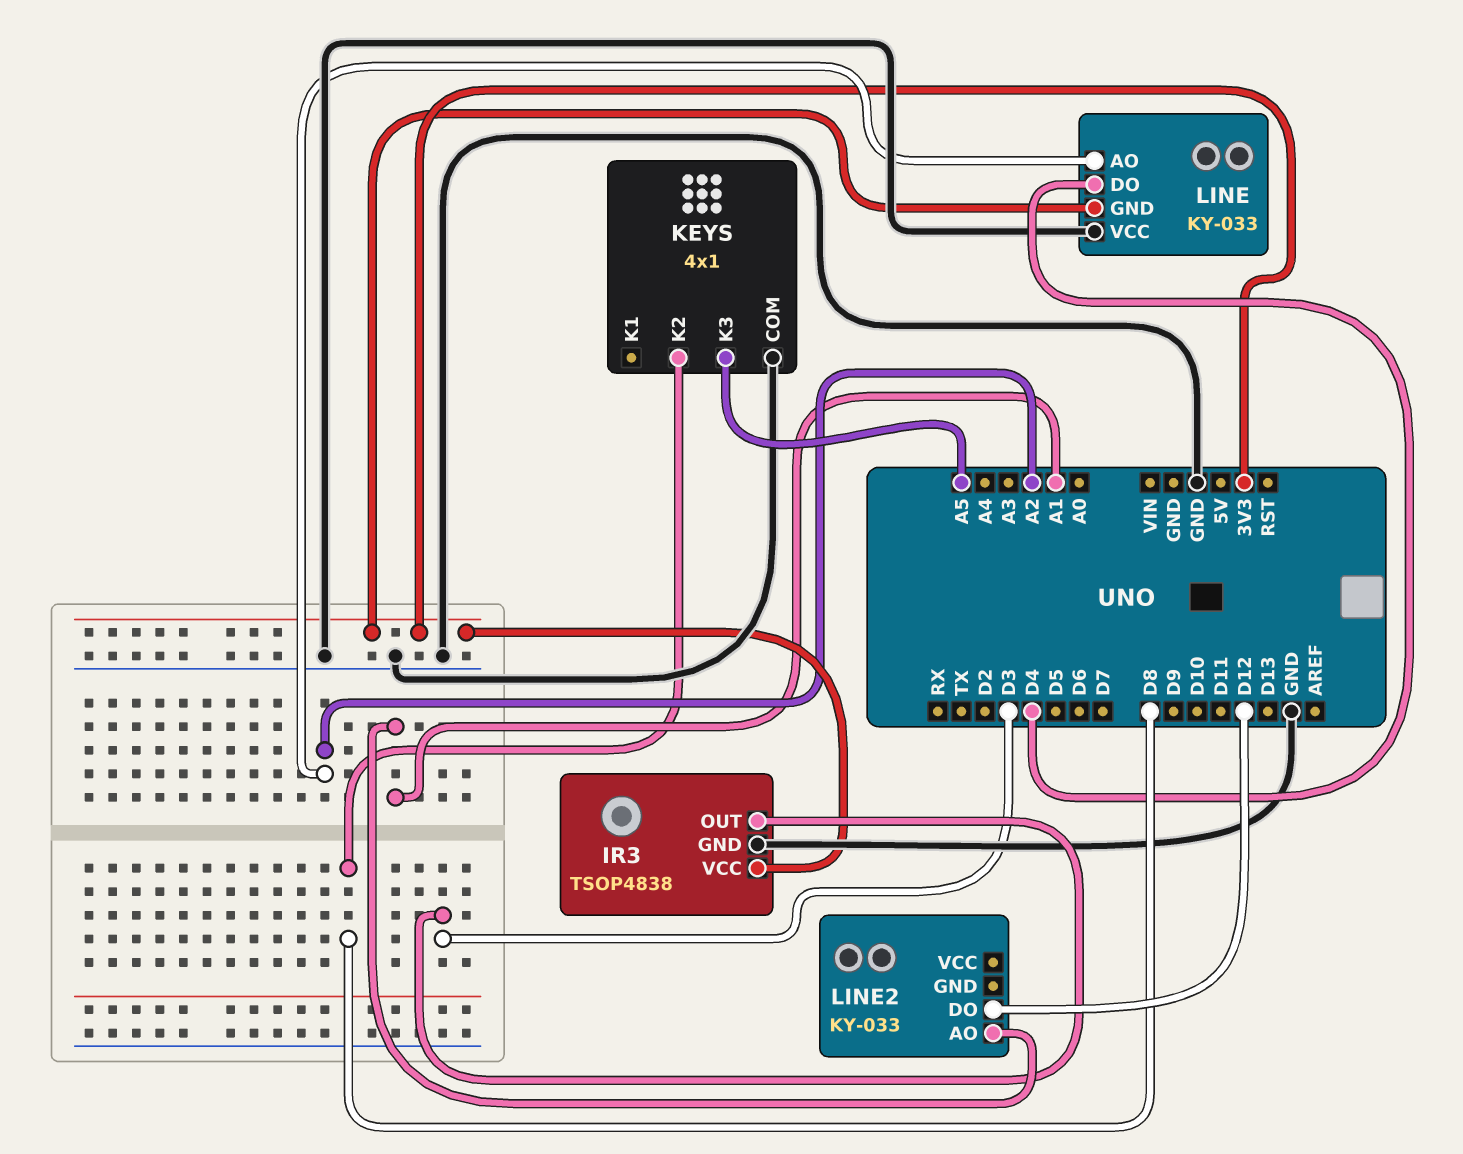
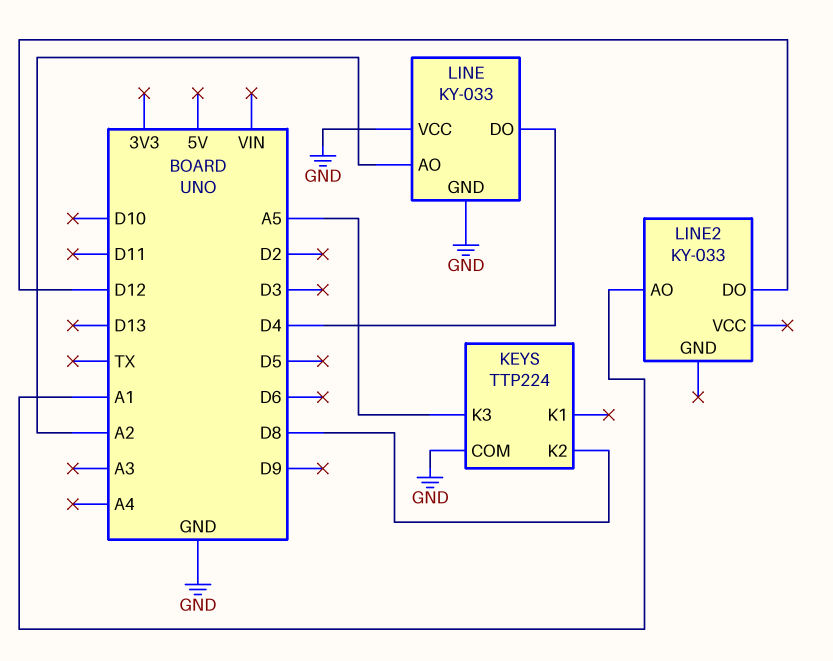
IR3: TSOP4838 -> none
IR3 pin GND: GND -> none
IR3 pin OUT: D3 -> none
IR3 pin VCC: 3V3 -> none
KEYS: 4x1 -> TTP224
LINE pin GND: 3V3 -> GND

